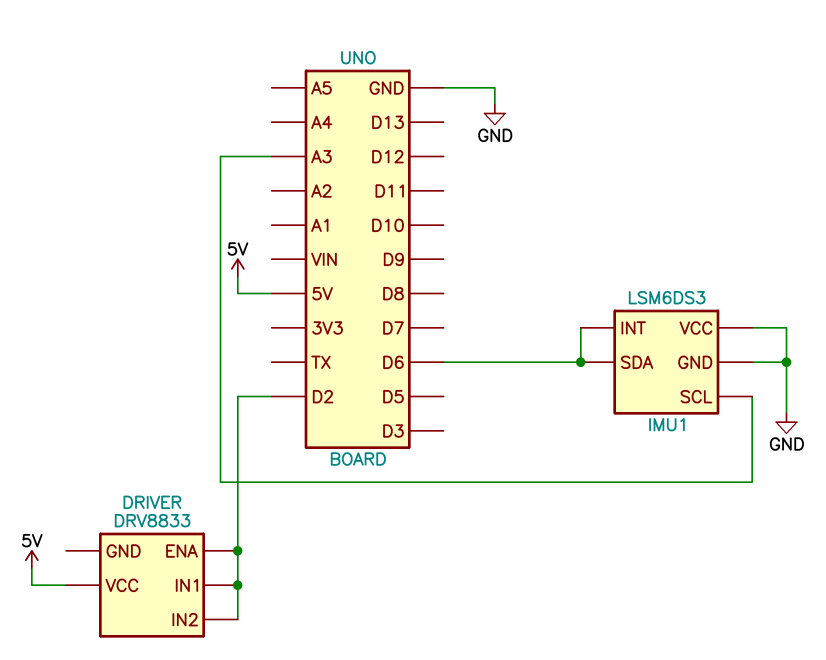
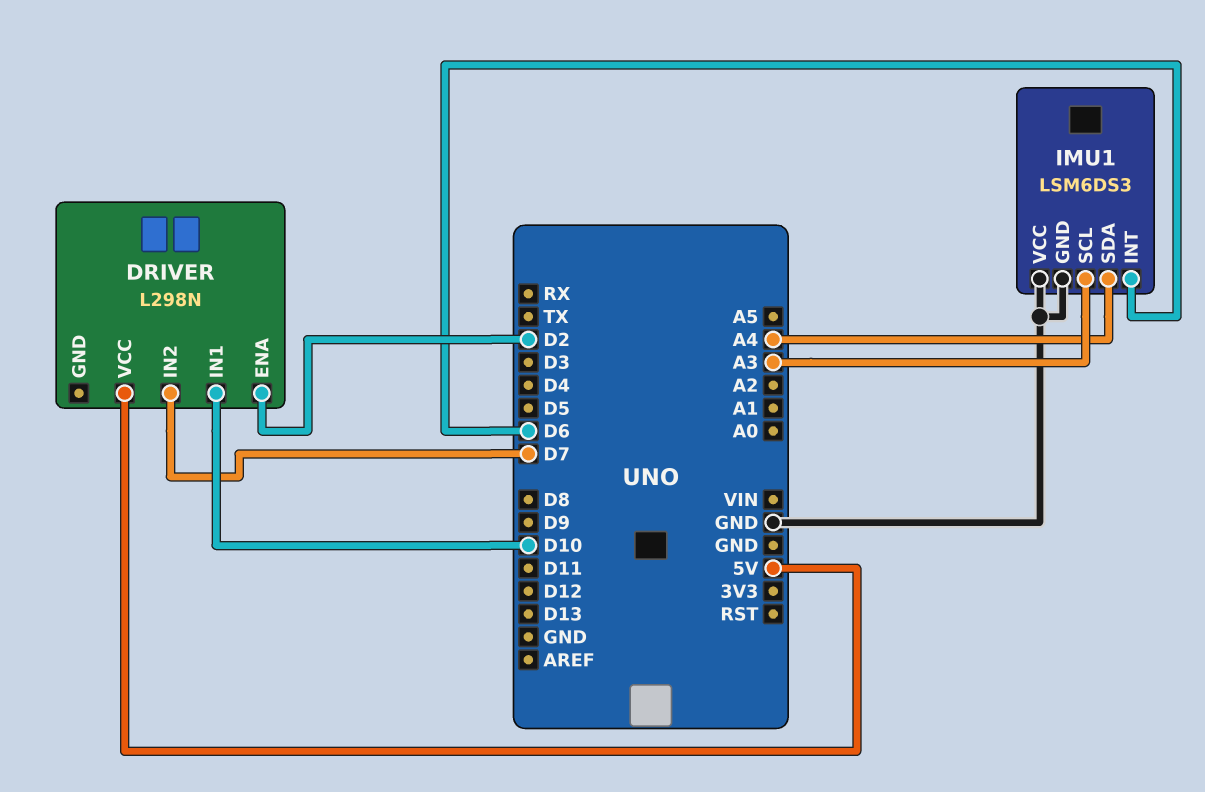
DRIVER: DRV8833 -> L298N
DRIVER pin IN1: D2 -> D10
DRIVER pin IN2: D2 -> D7
IMU1 pin SDA: D6 -> A4

